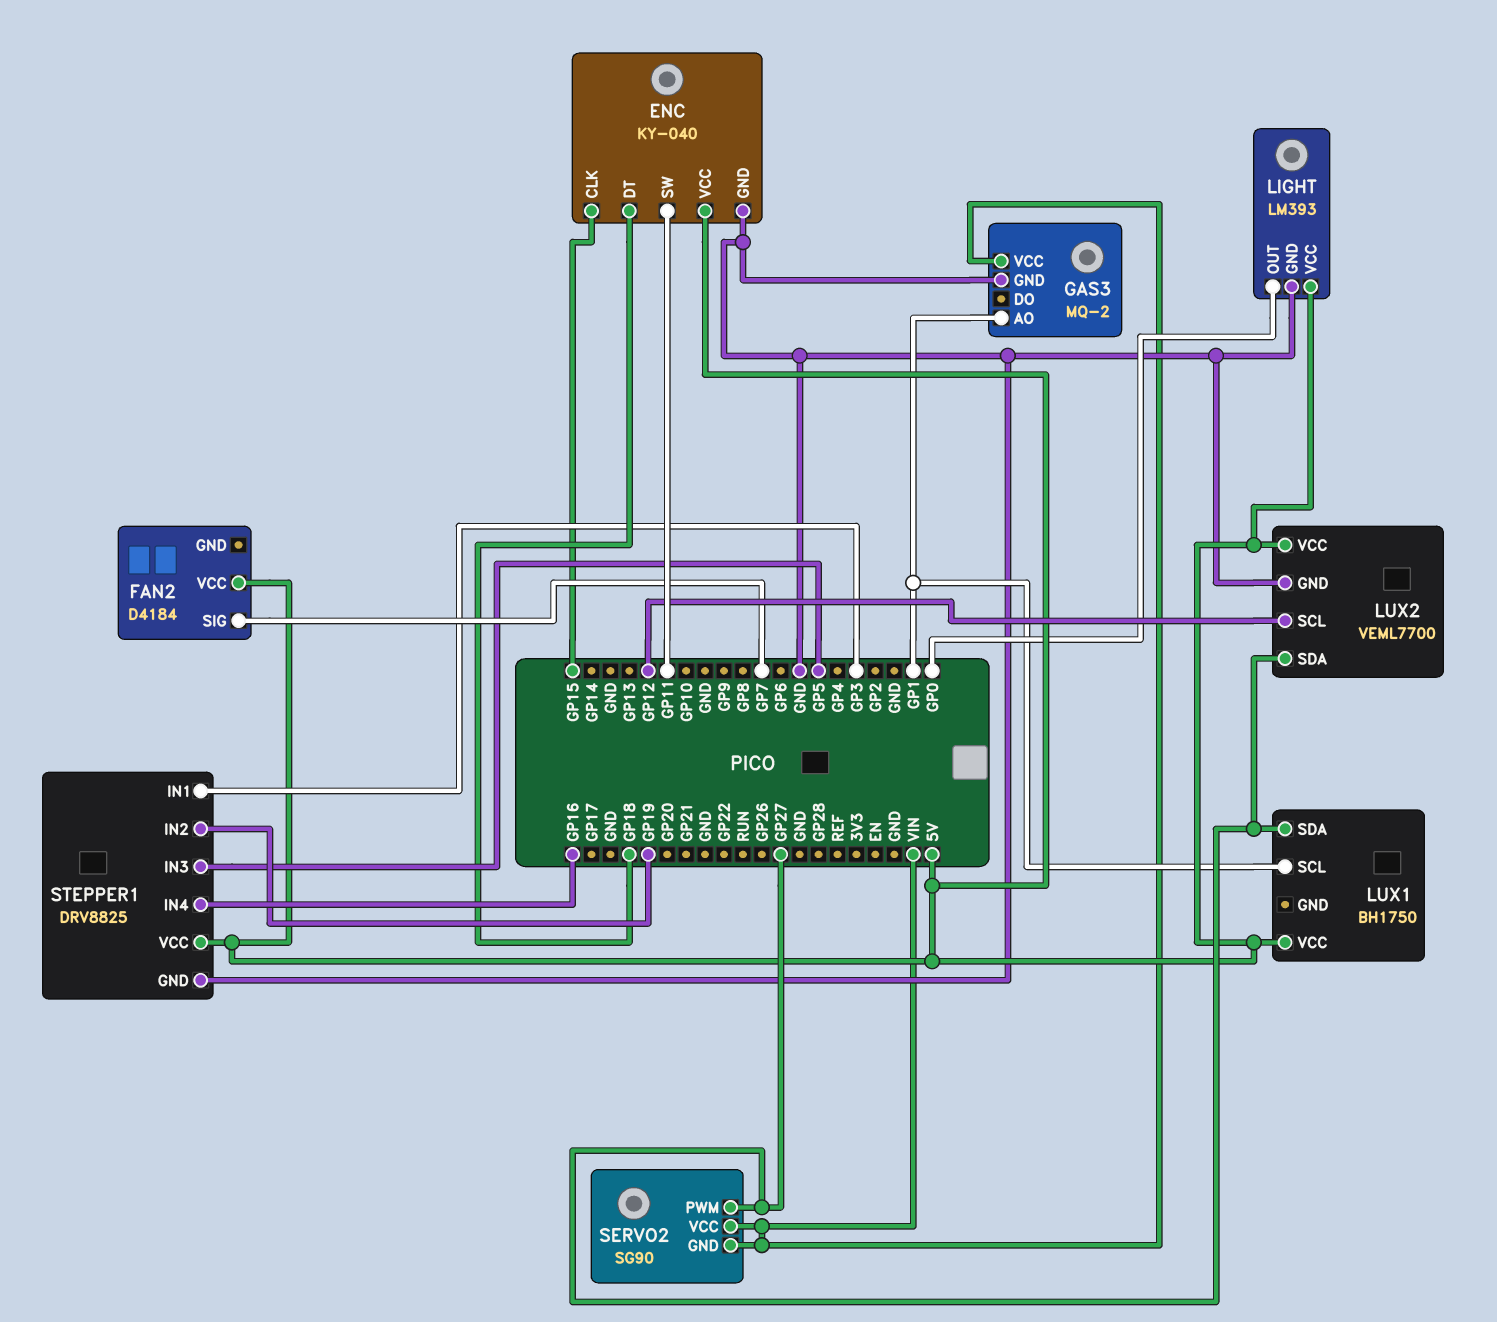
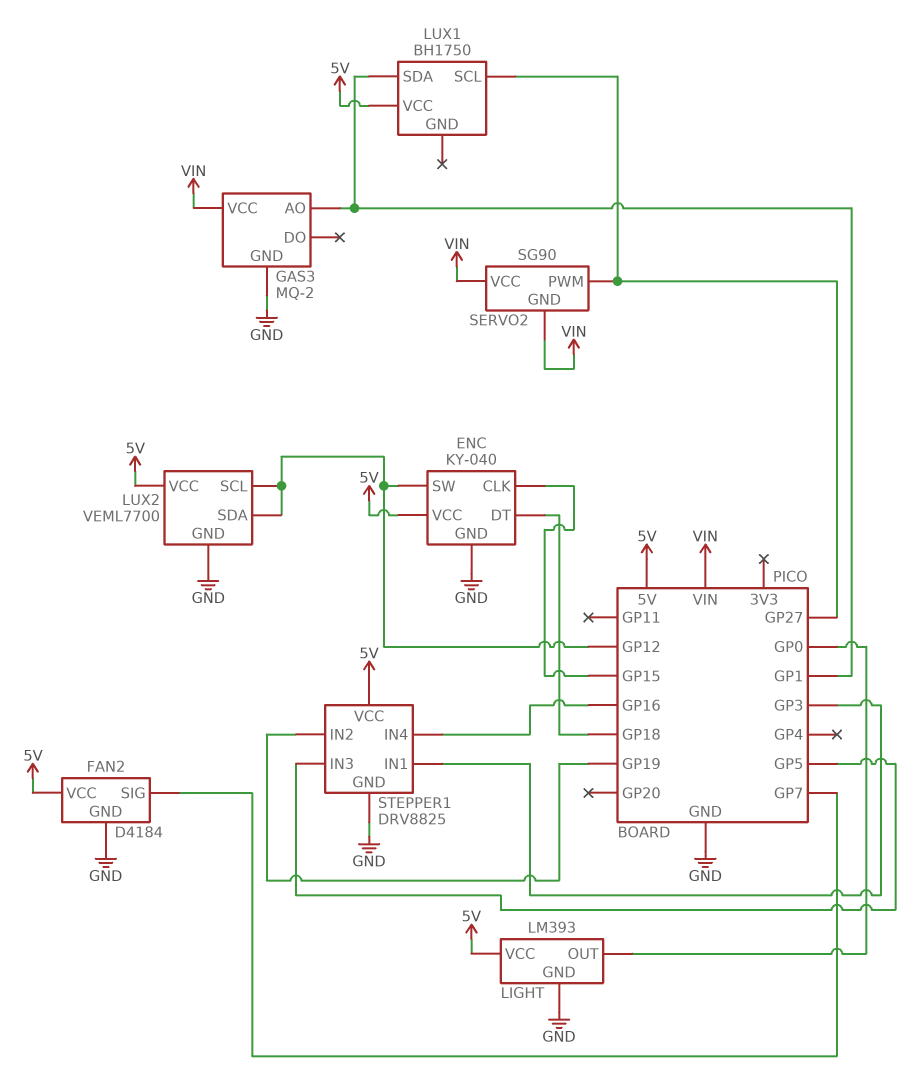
ENC pin SW: GP11 -> GP12
FAN2 pin GND: none -> GND
LUX1 pin SCL: GP1 -> GP27
LUX1 pin SDA: GP27 -> GP1
LUX2 pin SDA: GP27 -> GP12

